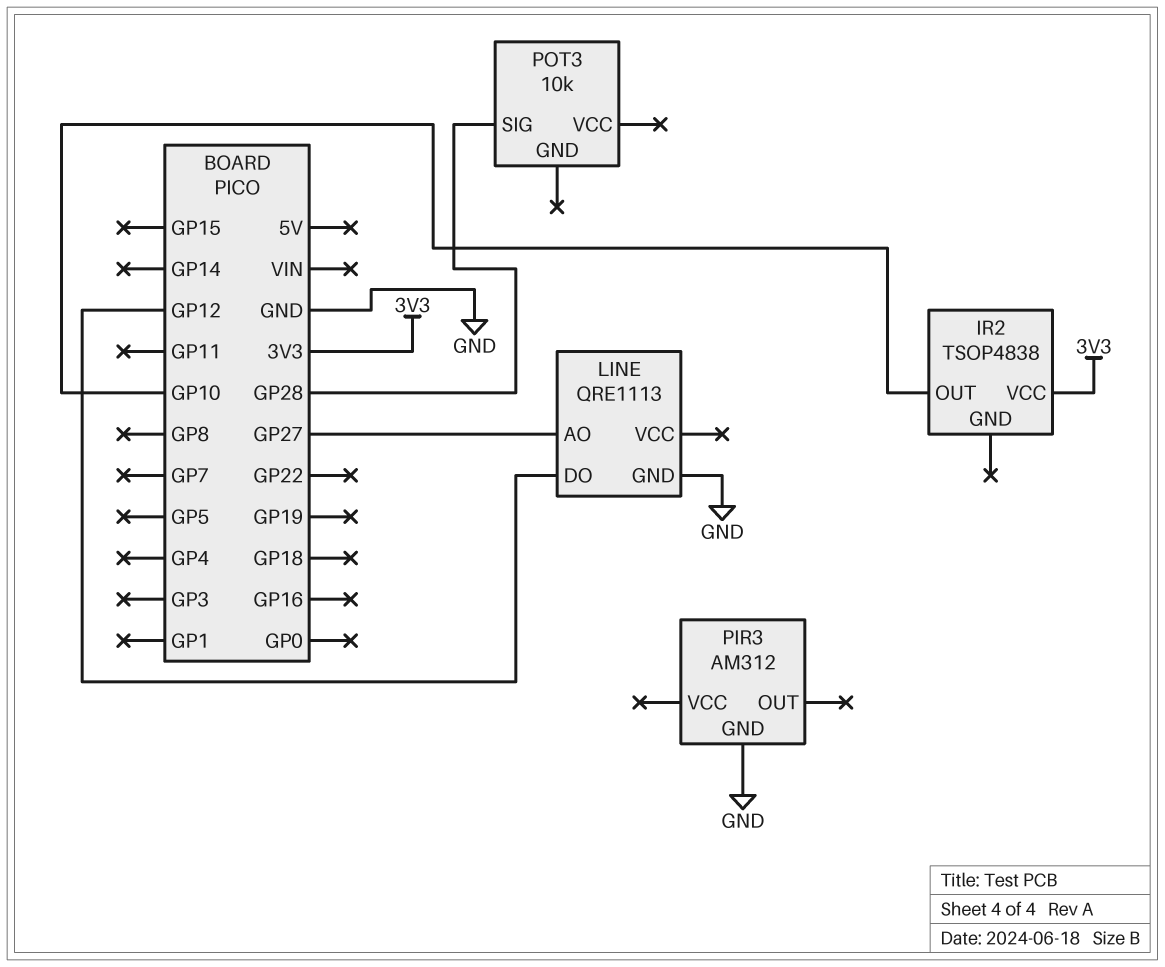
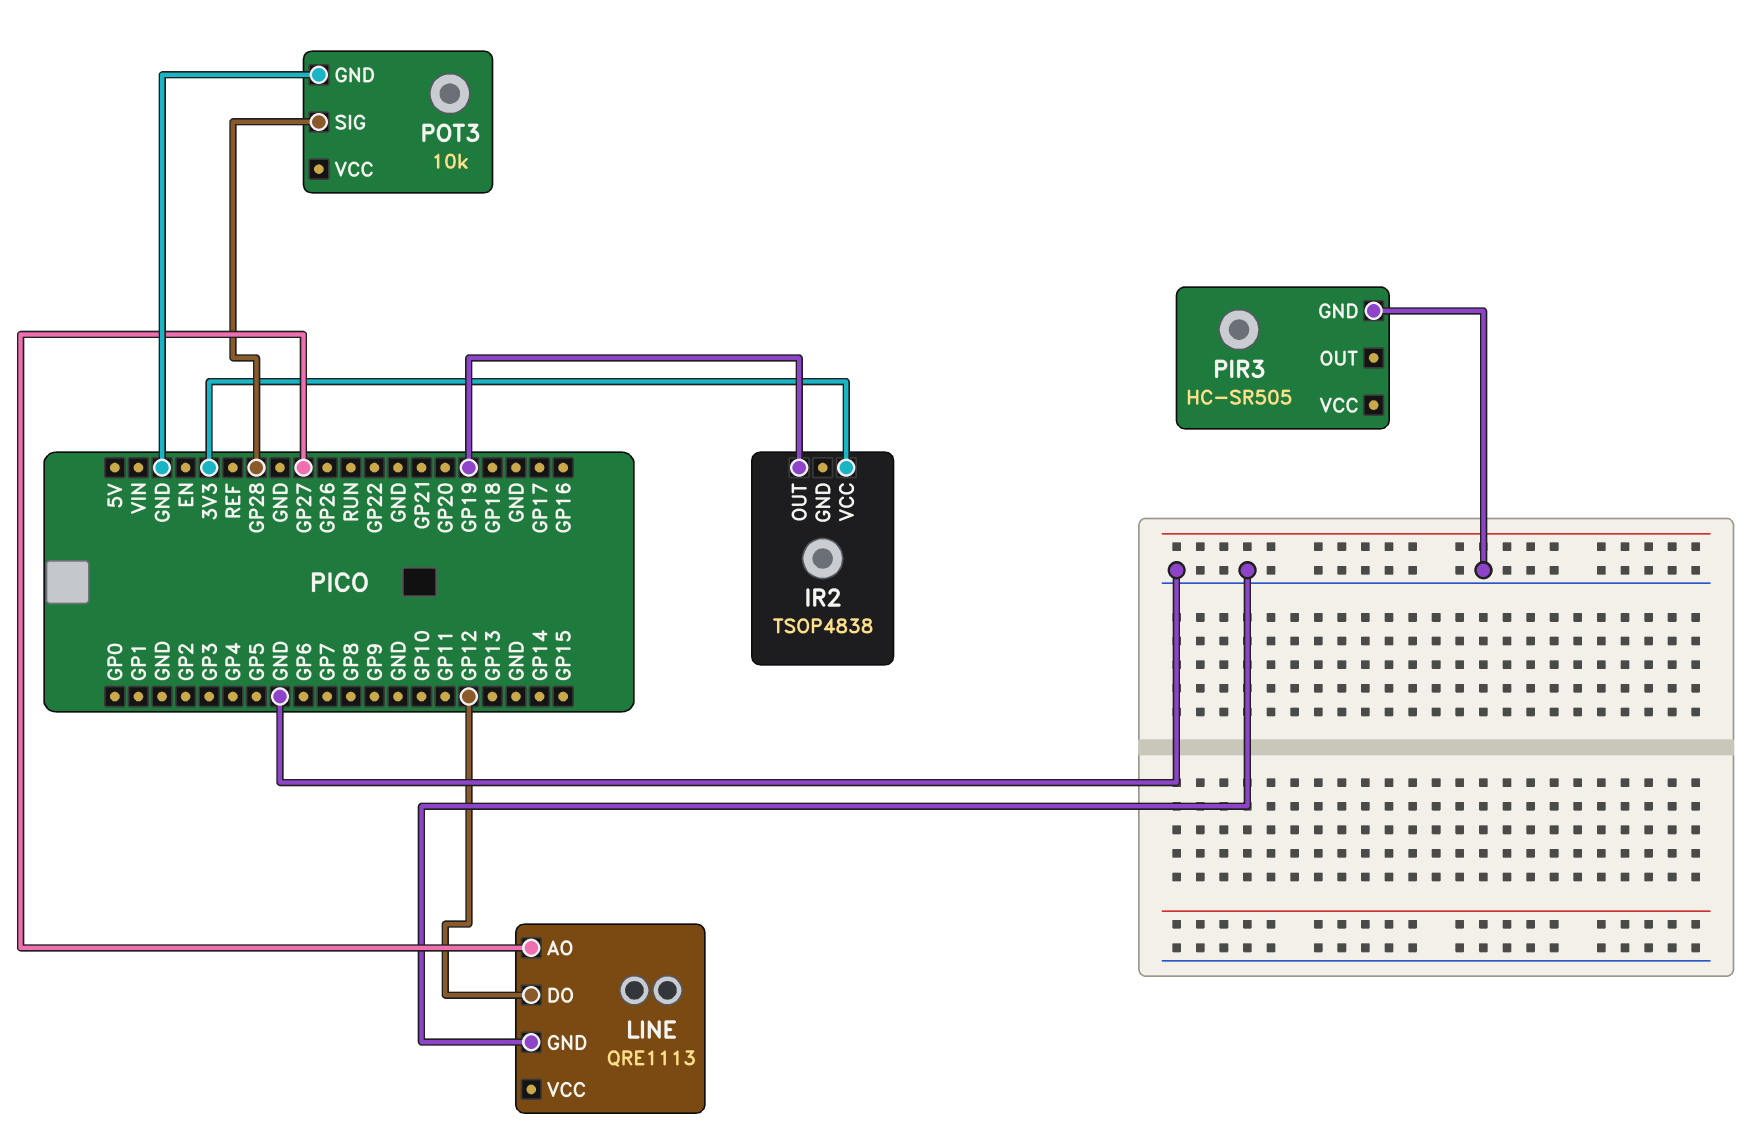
IR2 pin OUT: GP10 -> GP19
PIR3: AM312 -> HC-SR505
POT3 pin GND: none -> GND

